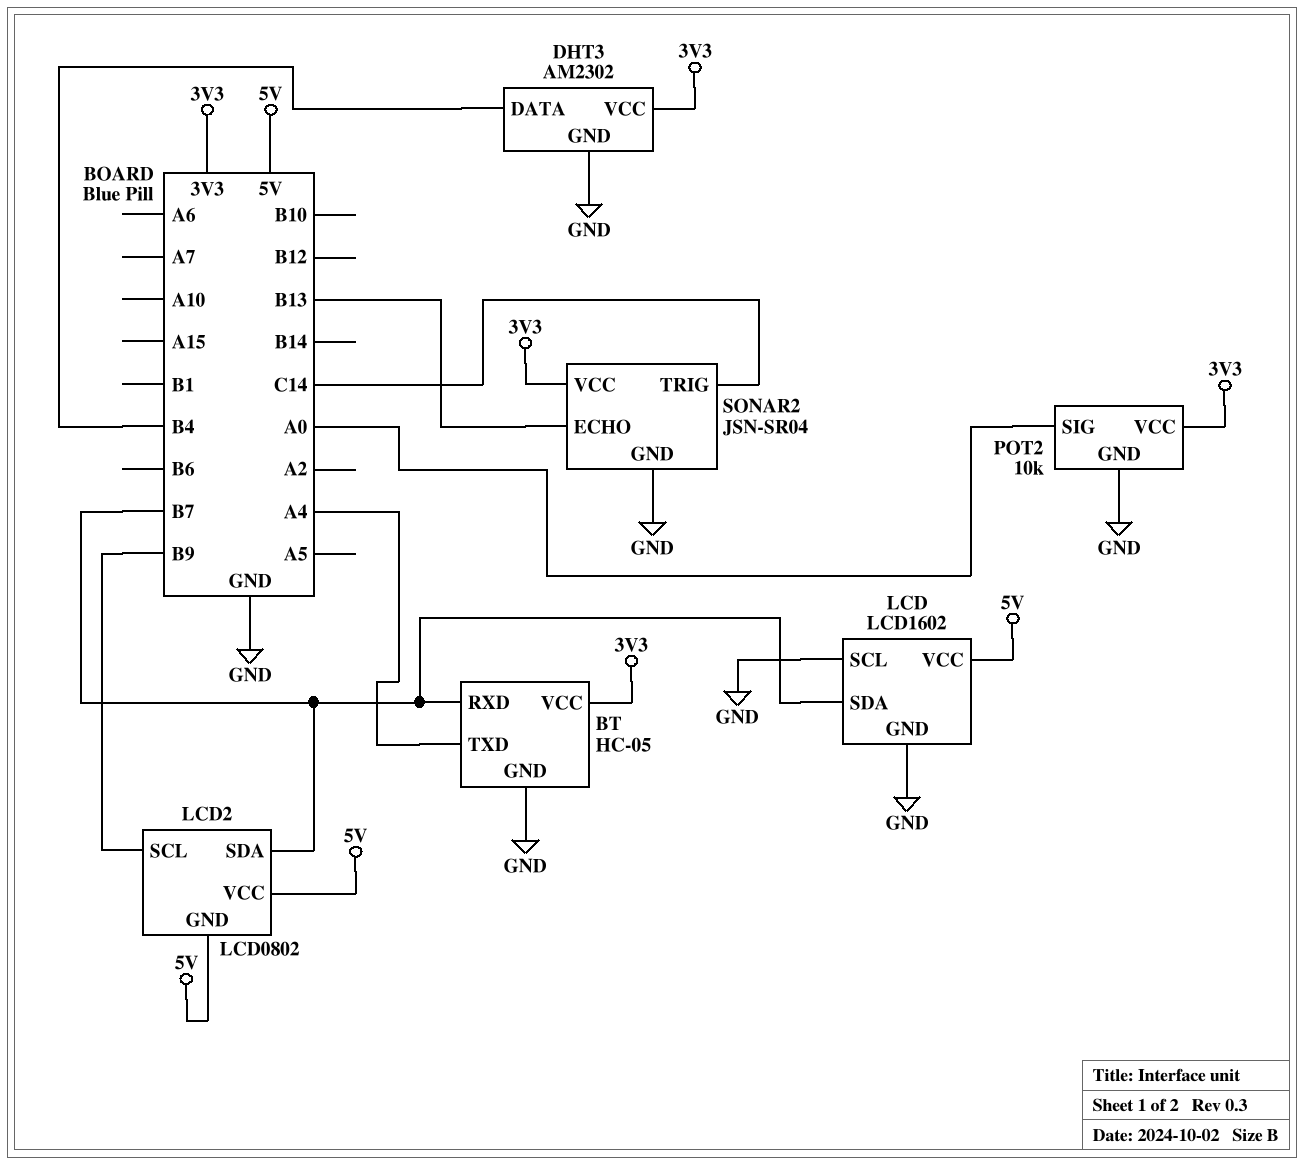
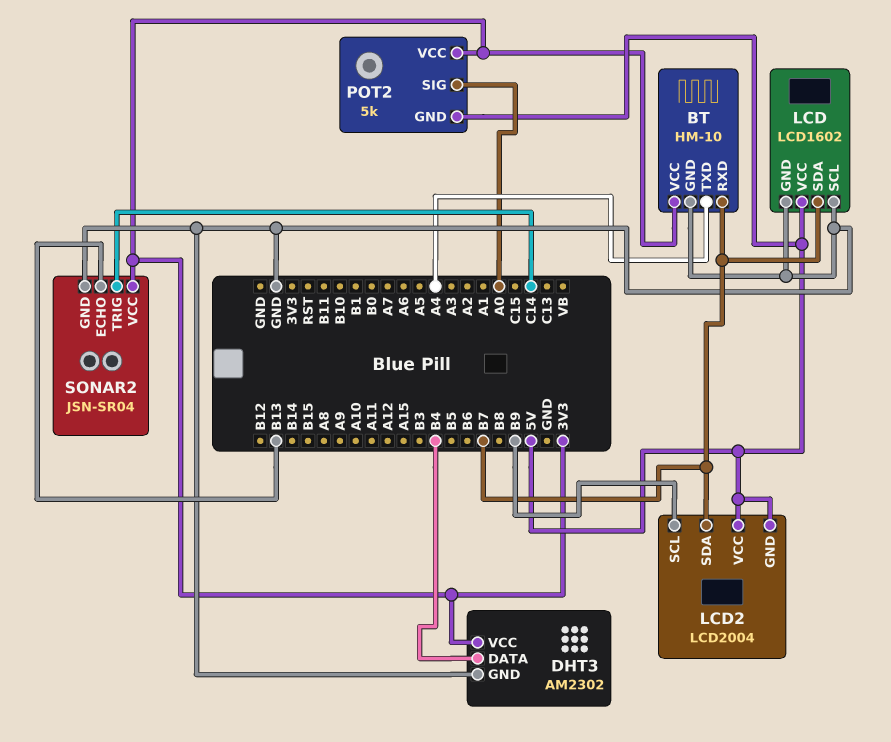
BT: HC-05 -> HM-10
LCD2: LCD0802 -> LCD2004
POT2: 10k -> 5k
POT2 pin GND: GND -> 5V

